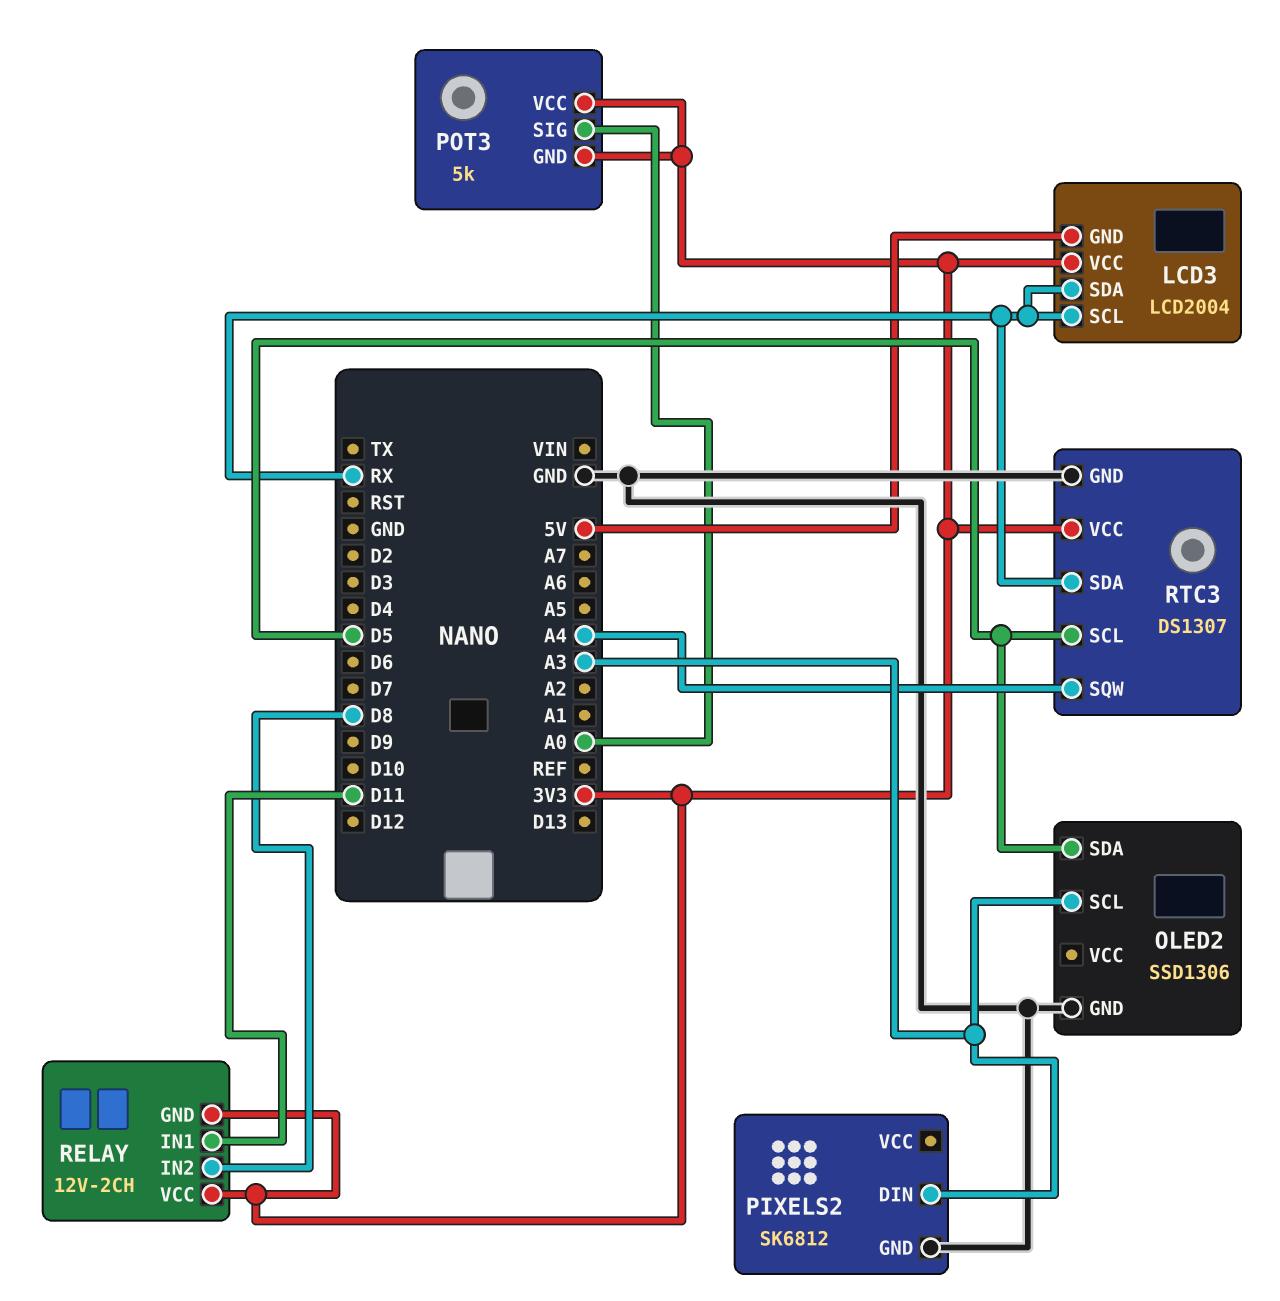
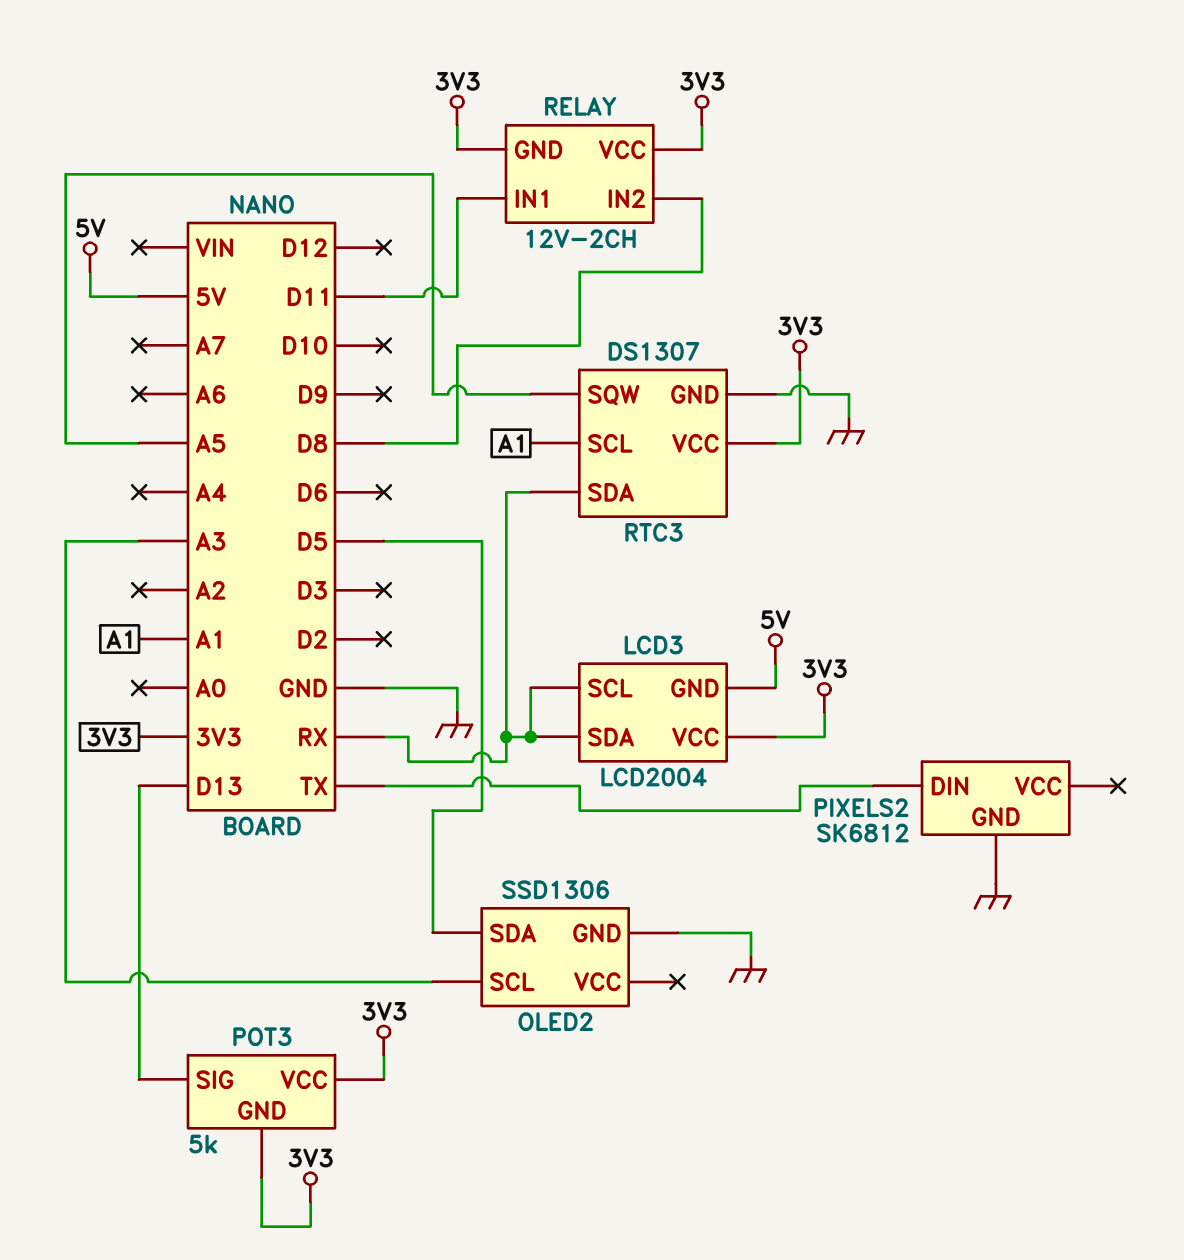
PIXELS2 pin DIN: A3 -> TX
POT3 pin SIG: A0 -> D13
RTC3 pin SCL: D5 -> A1
RTC3 pin SQW: A4 -> A5

